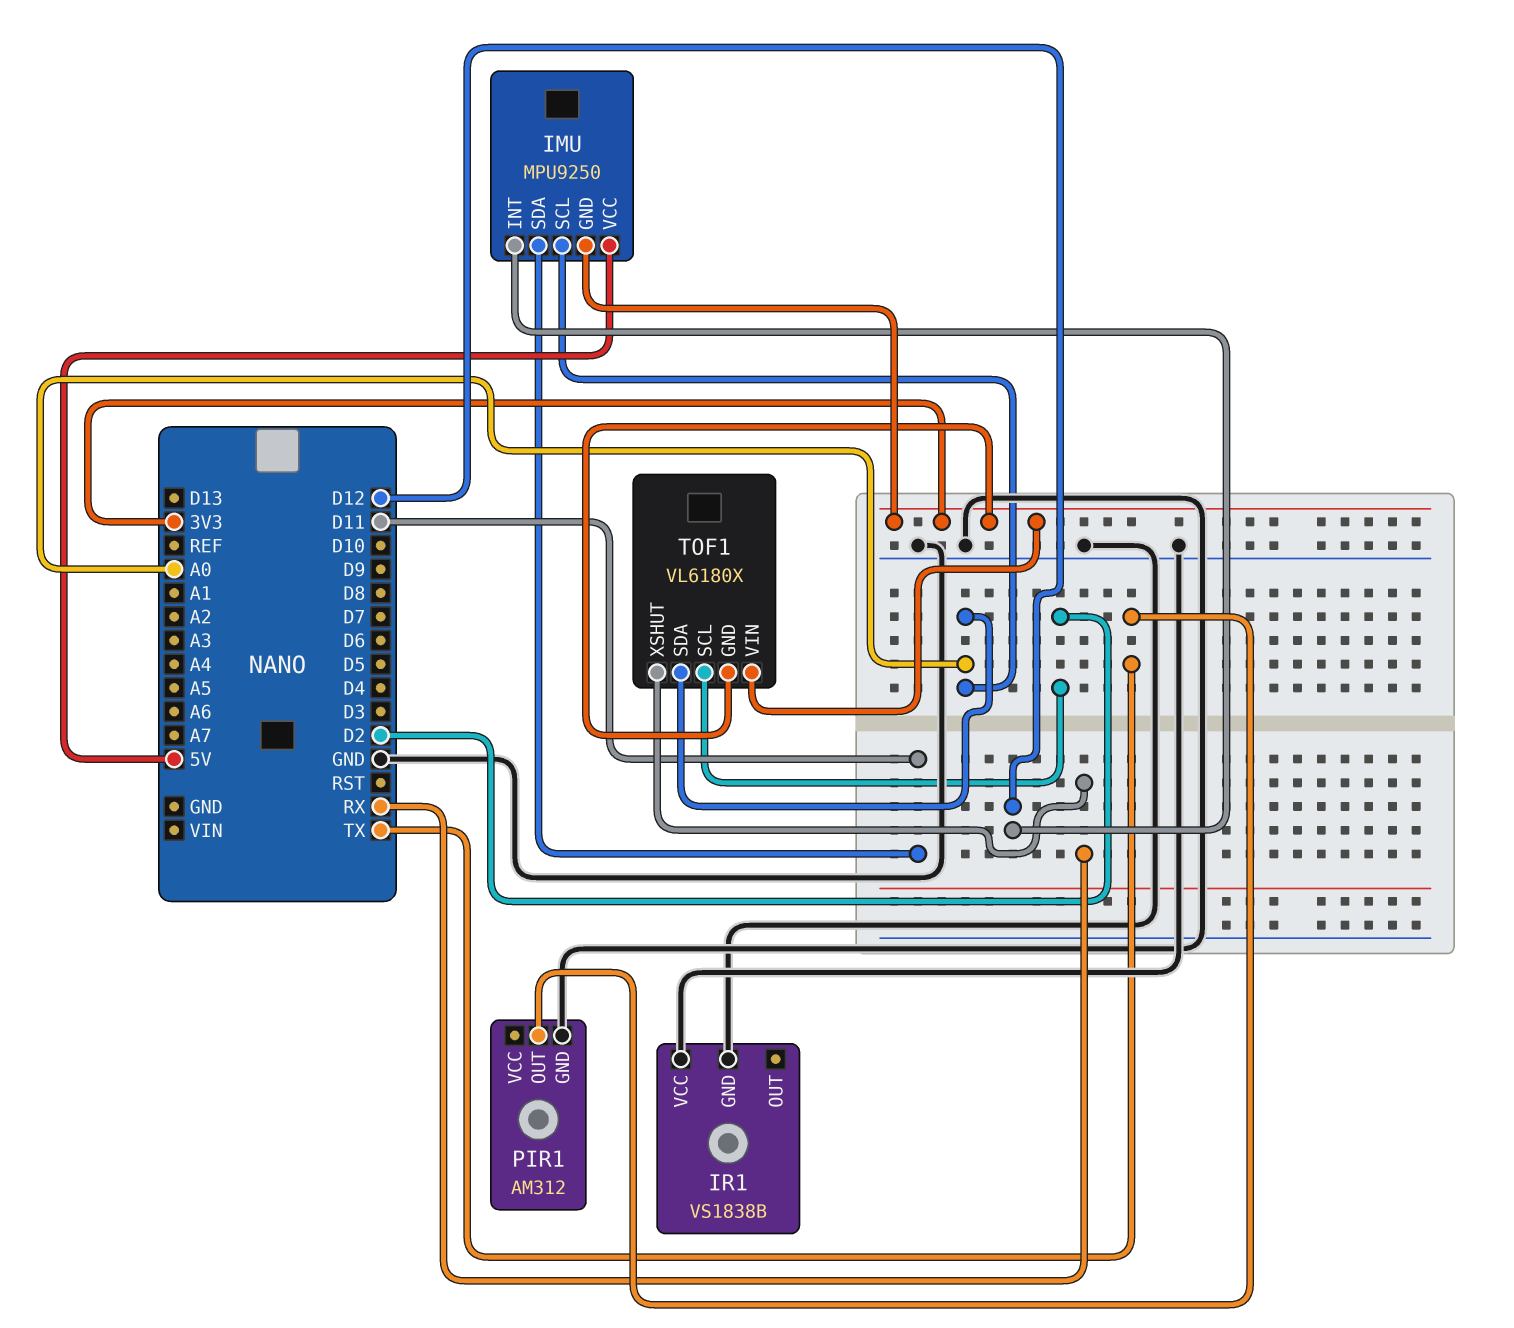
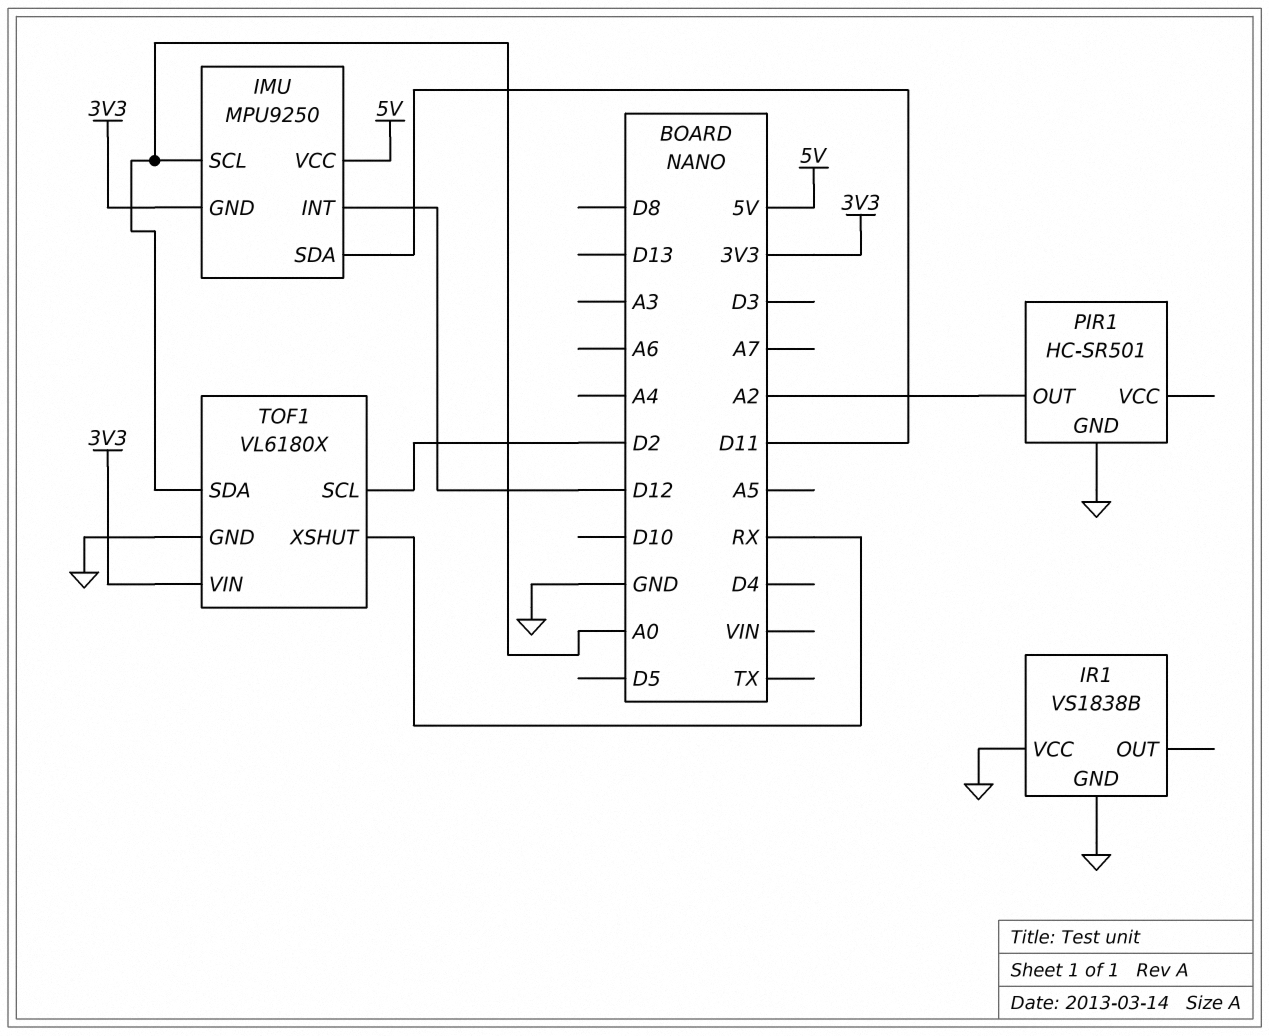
PIR1: AM312 -> HC-SR501
PIR1 pin OUT: TX -> A2
TOF1 pin GND: 3V3 -> GND

